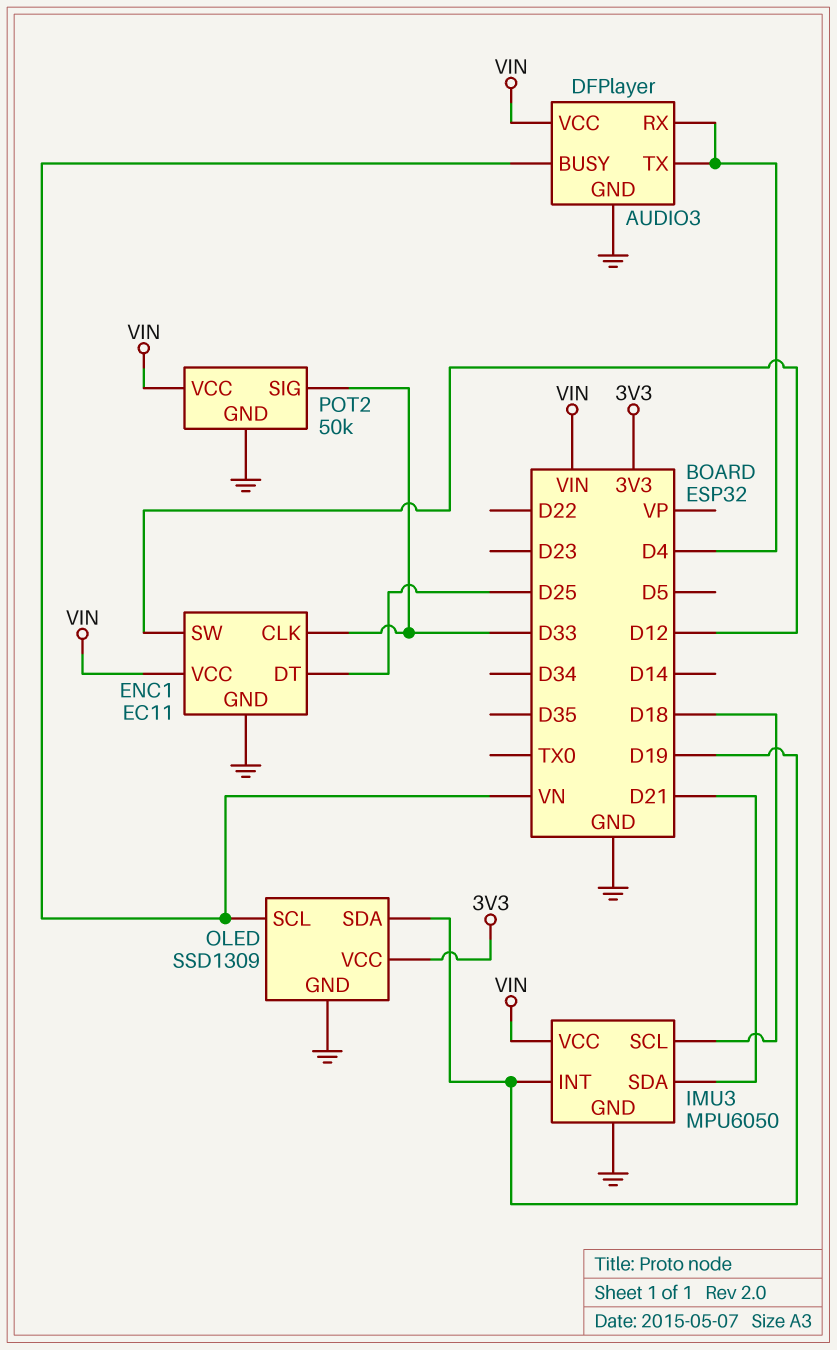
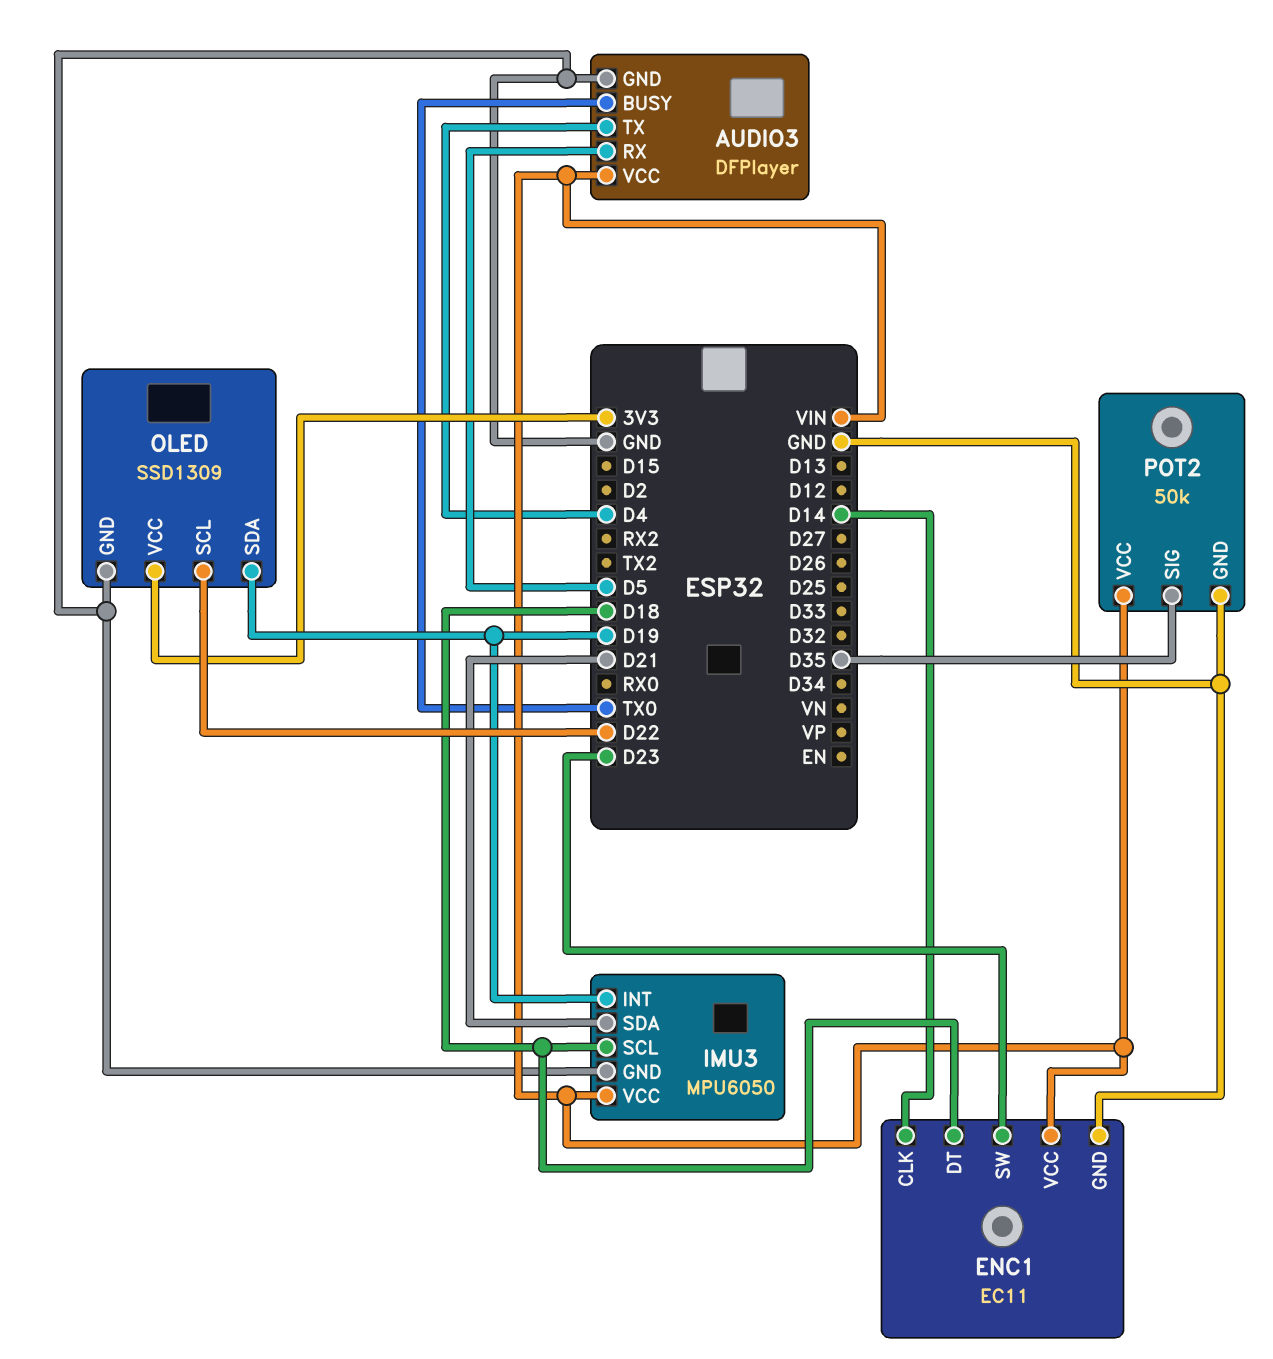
AUDIO3 pin BUSY: VN -> TX0
AUDIO3 pin RX: D4 -> D5
ENC1 pin CLK: D33 -> D14
ENC1 pin DT: D25 -> D18
ENC1 pin SW: D12 -> D23
OLED pin SCL: VN -> D22
POT2 pin SIG: D33 -> D35

